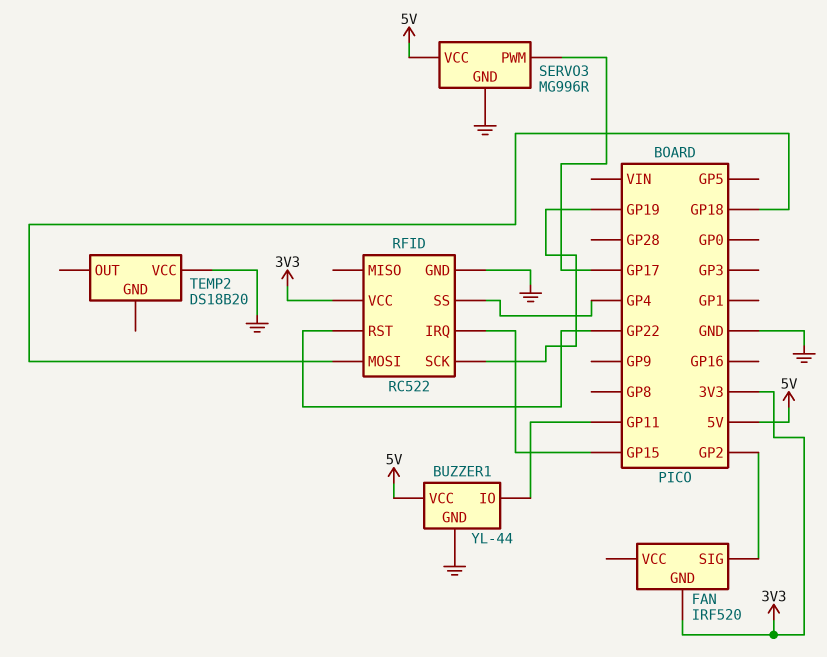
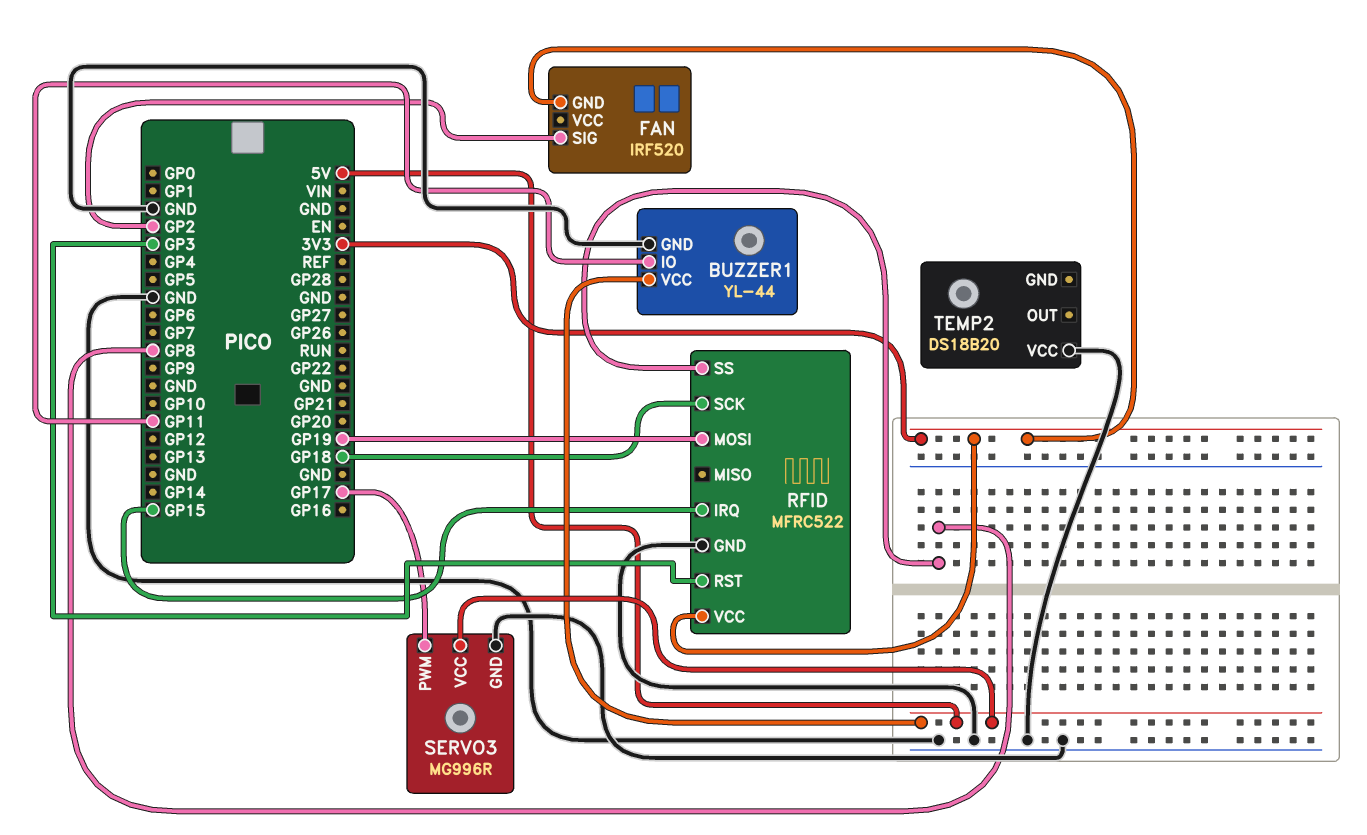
RFID: RC522 -> MFRC522
RFID pin MOSI: GP18 -> GP19
RFID pin RST: GP22 -> GP3
RFID pin SCK: GP19 -> GP18
RFID pin SS: GP4 -> GP8

